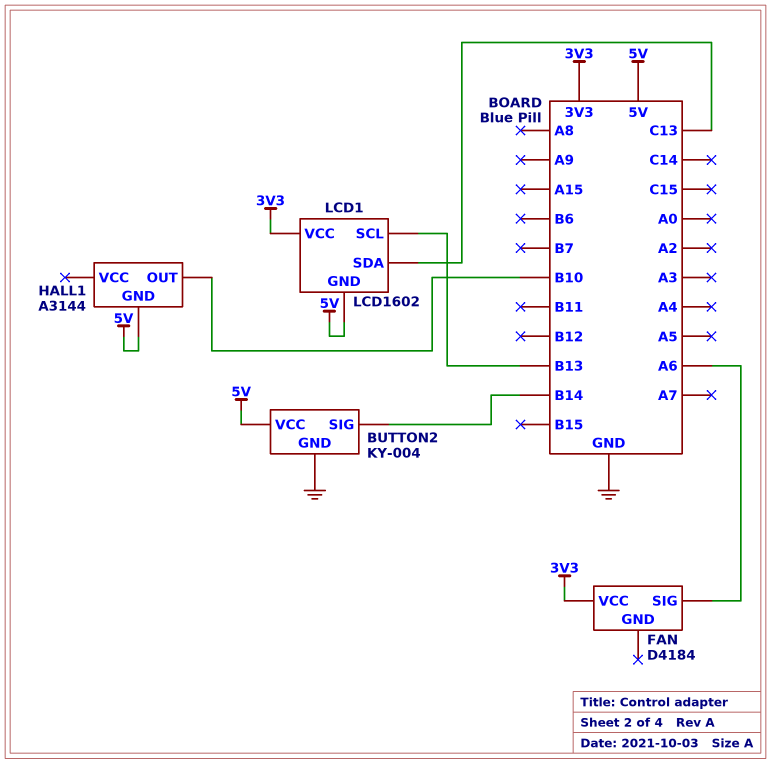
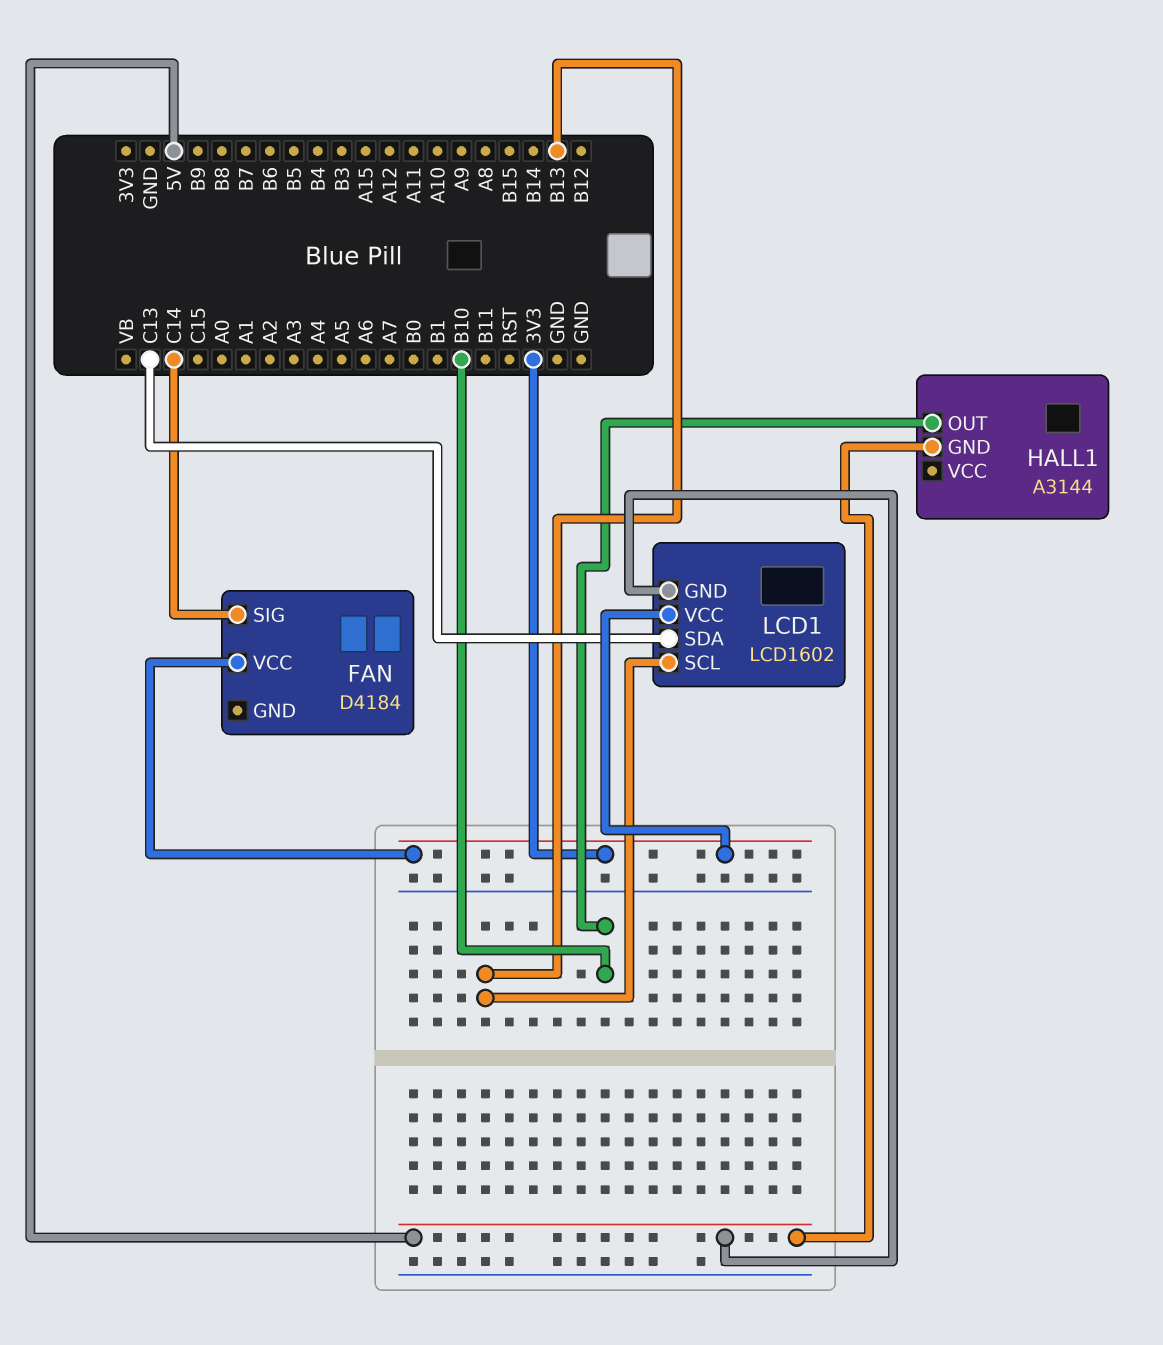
BUTTON2: KY-004 -> none
BUTTON2 pin GND: GND -> none
BUTTON2 pin SIG: B14 -> none
BUTTON2 pin VCC: 5V -> none
FAN pin SIG: A6 -> C14

